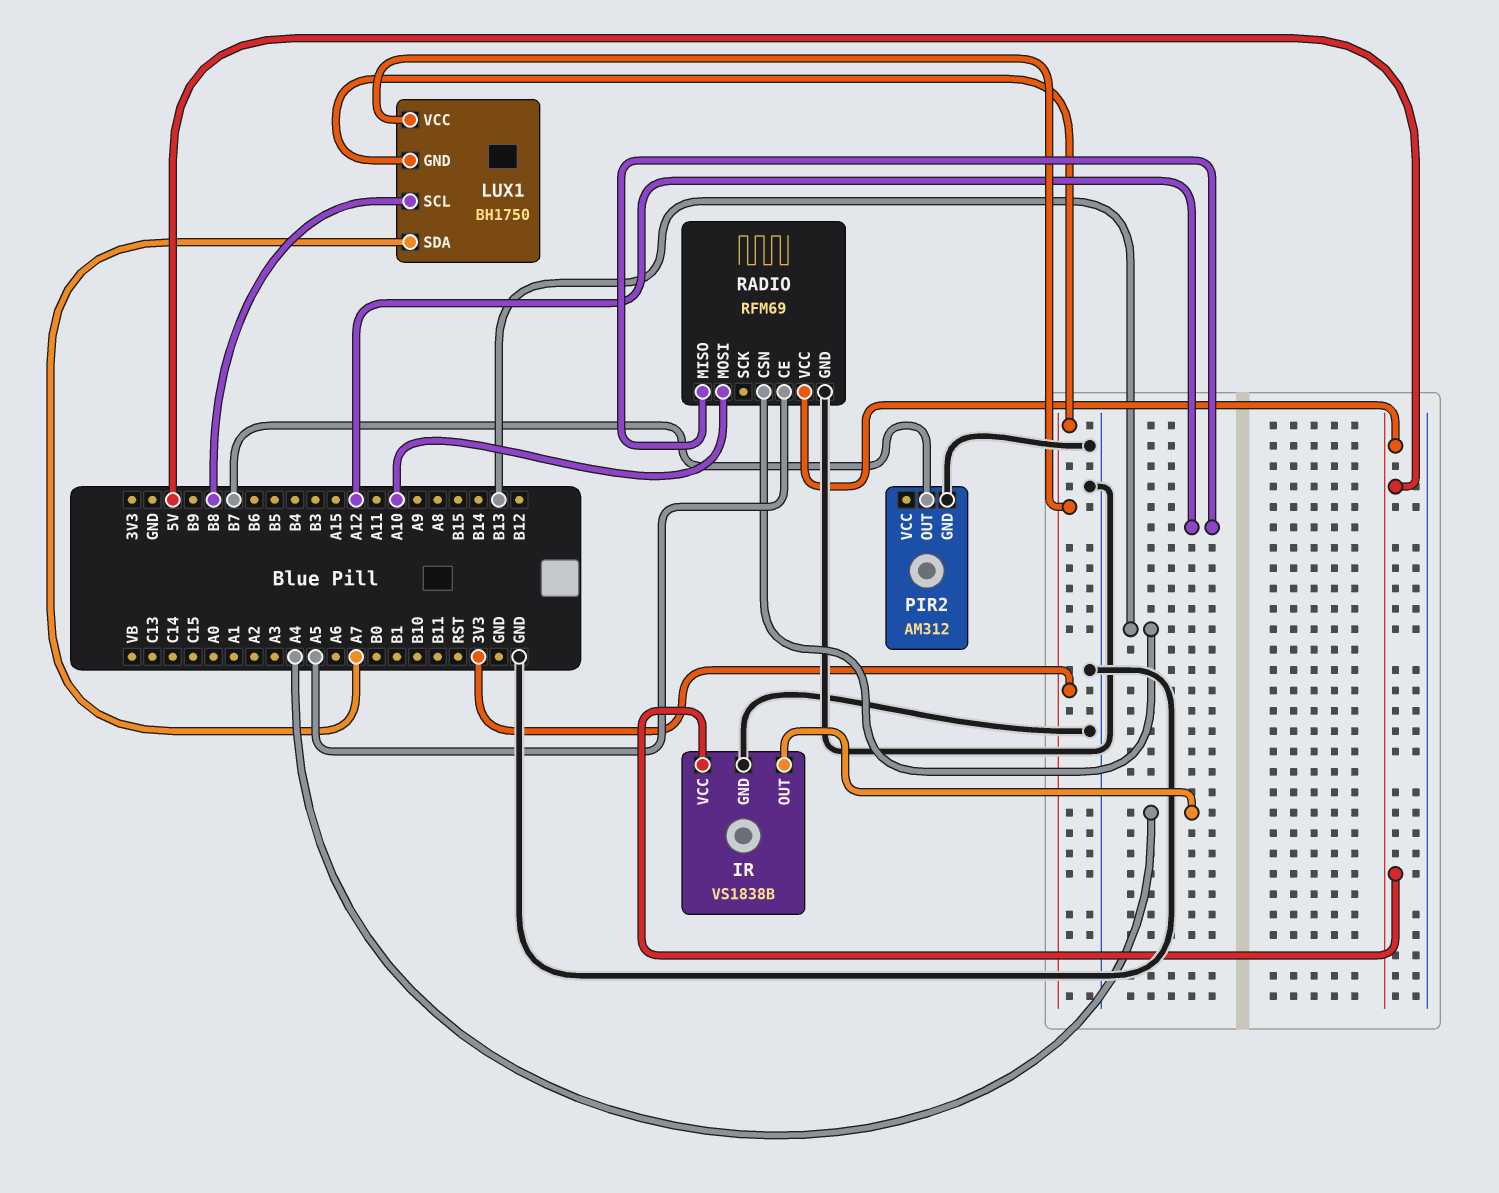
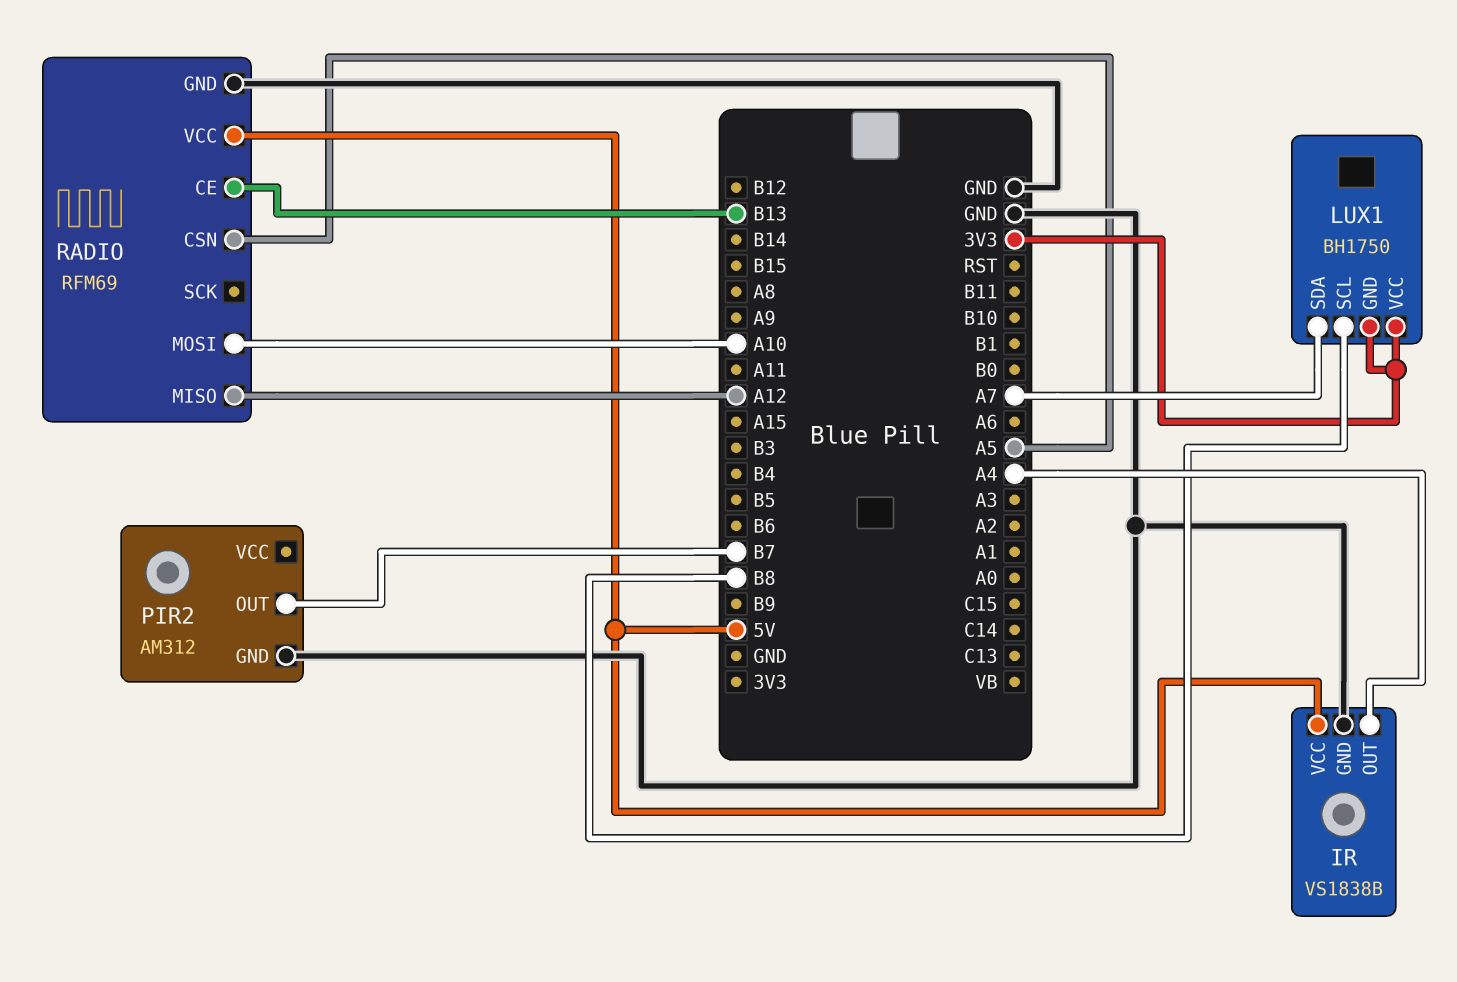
RADIO pin CE: A5 -> B13
RADIO pin CSN: B13 -> A5

